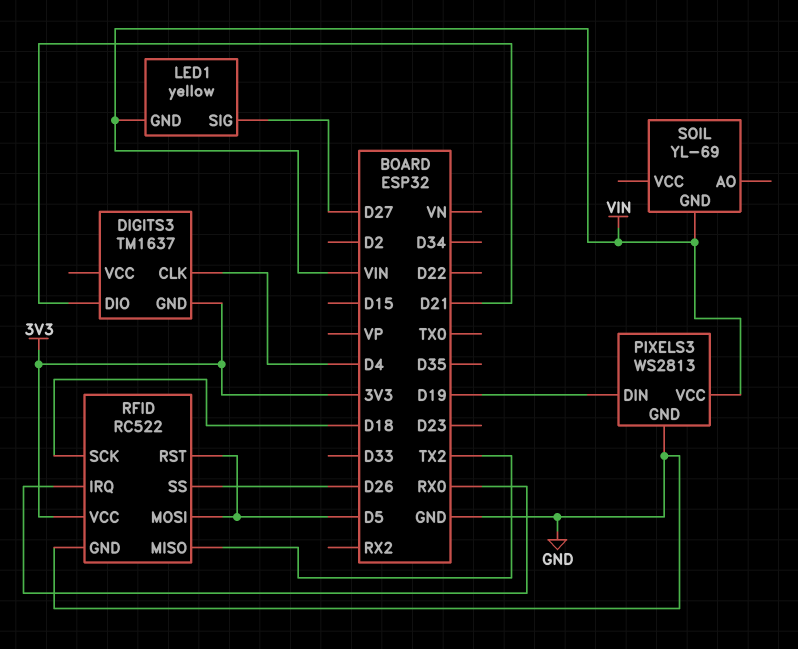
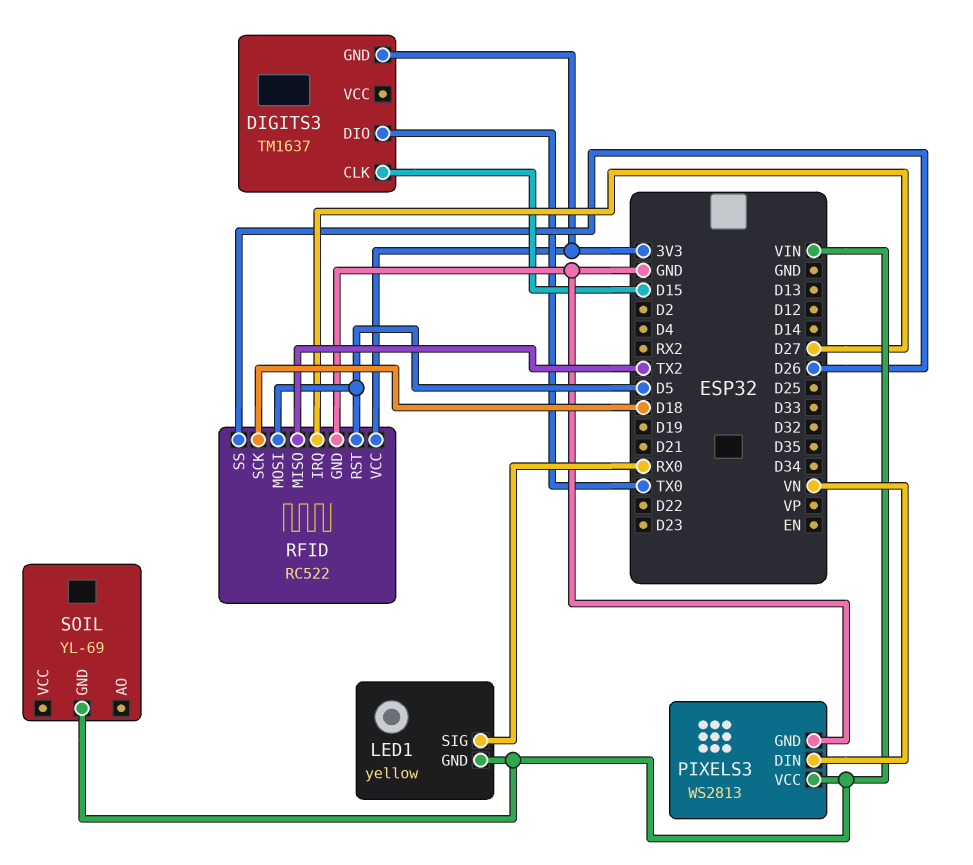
DIGITS3 pin CLK: D4 -> D15
DIGITS3 pin DIO: D21 -> TX0
LED1 pin SIG: D27 -> RX0
PIXELS3 pin DIN: D19 -> VN
RFID pin IRQ: RX0 -> D27

